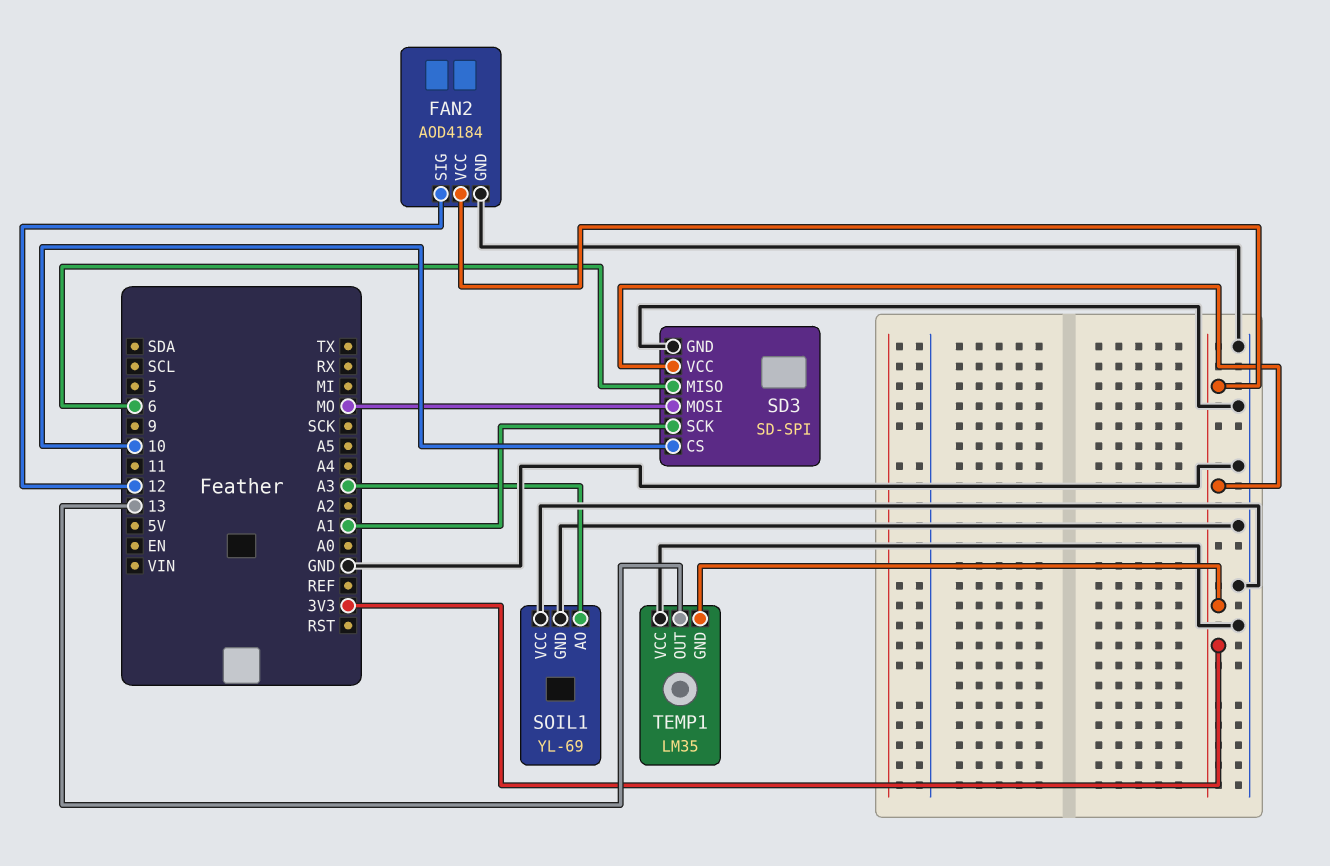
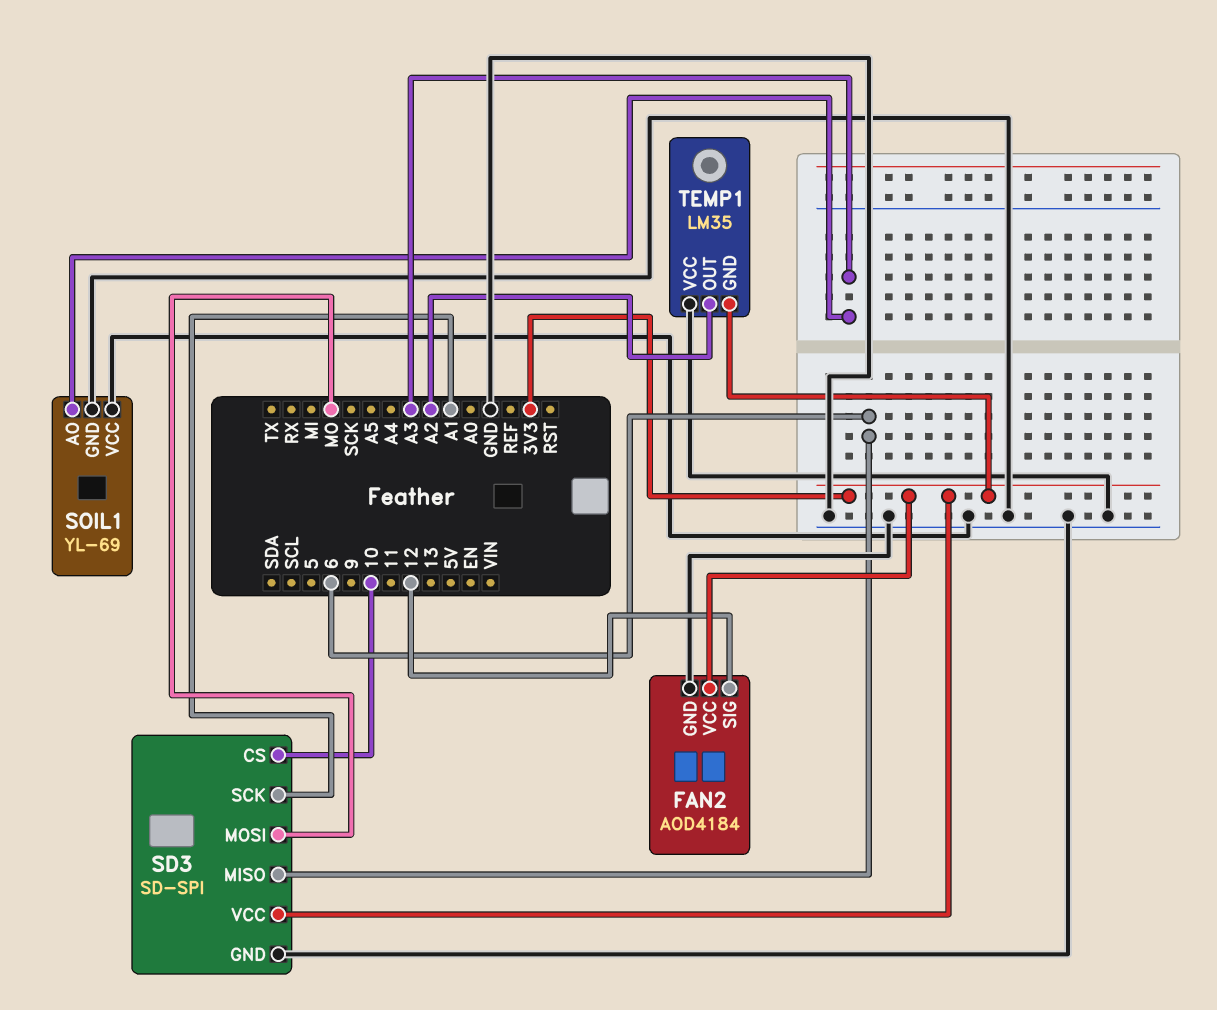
TEMP1 pin OUT: 13 -> A2

